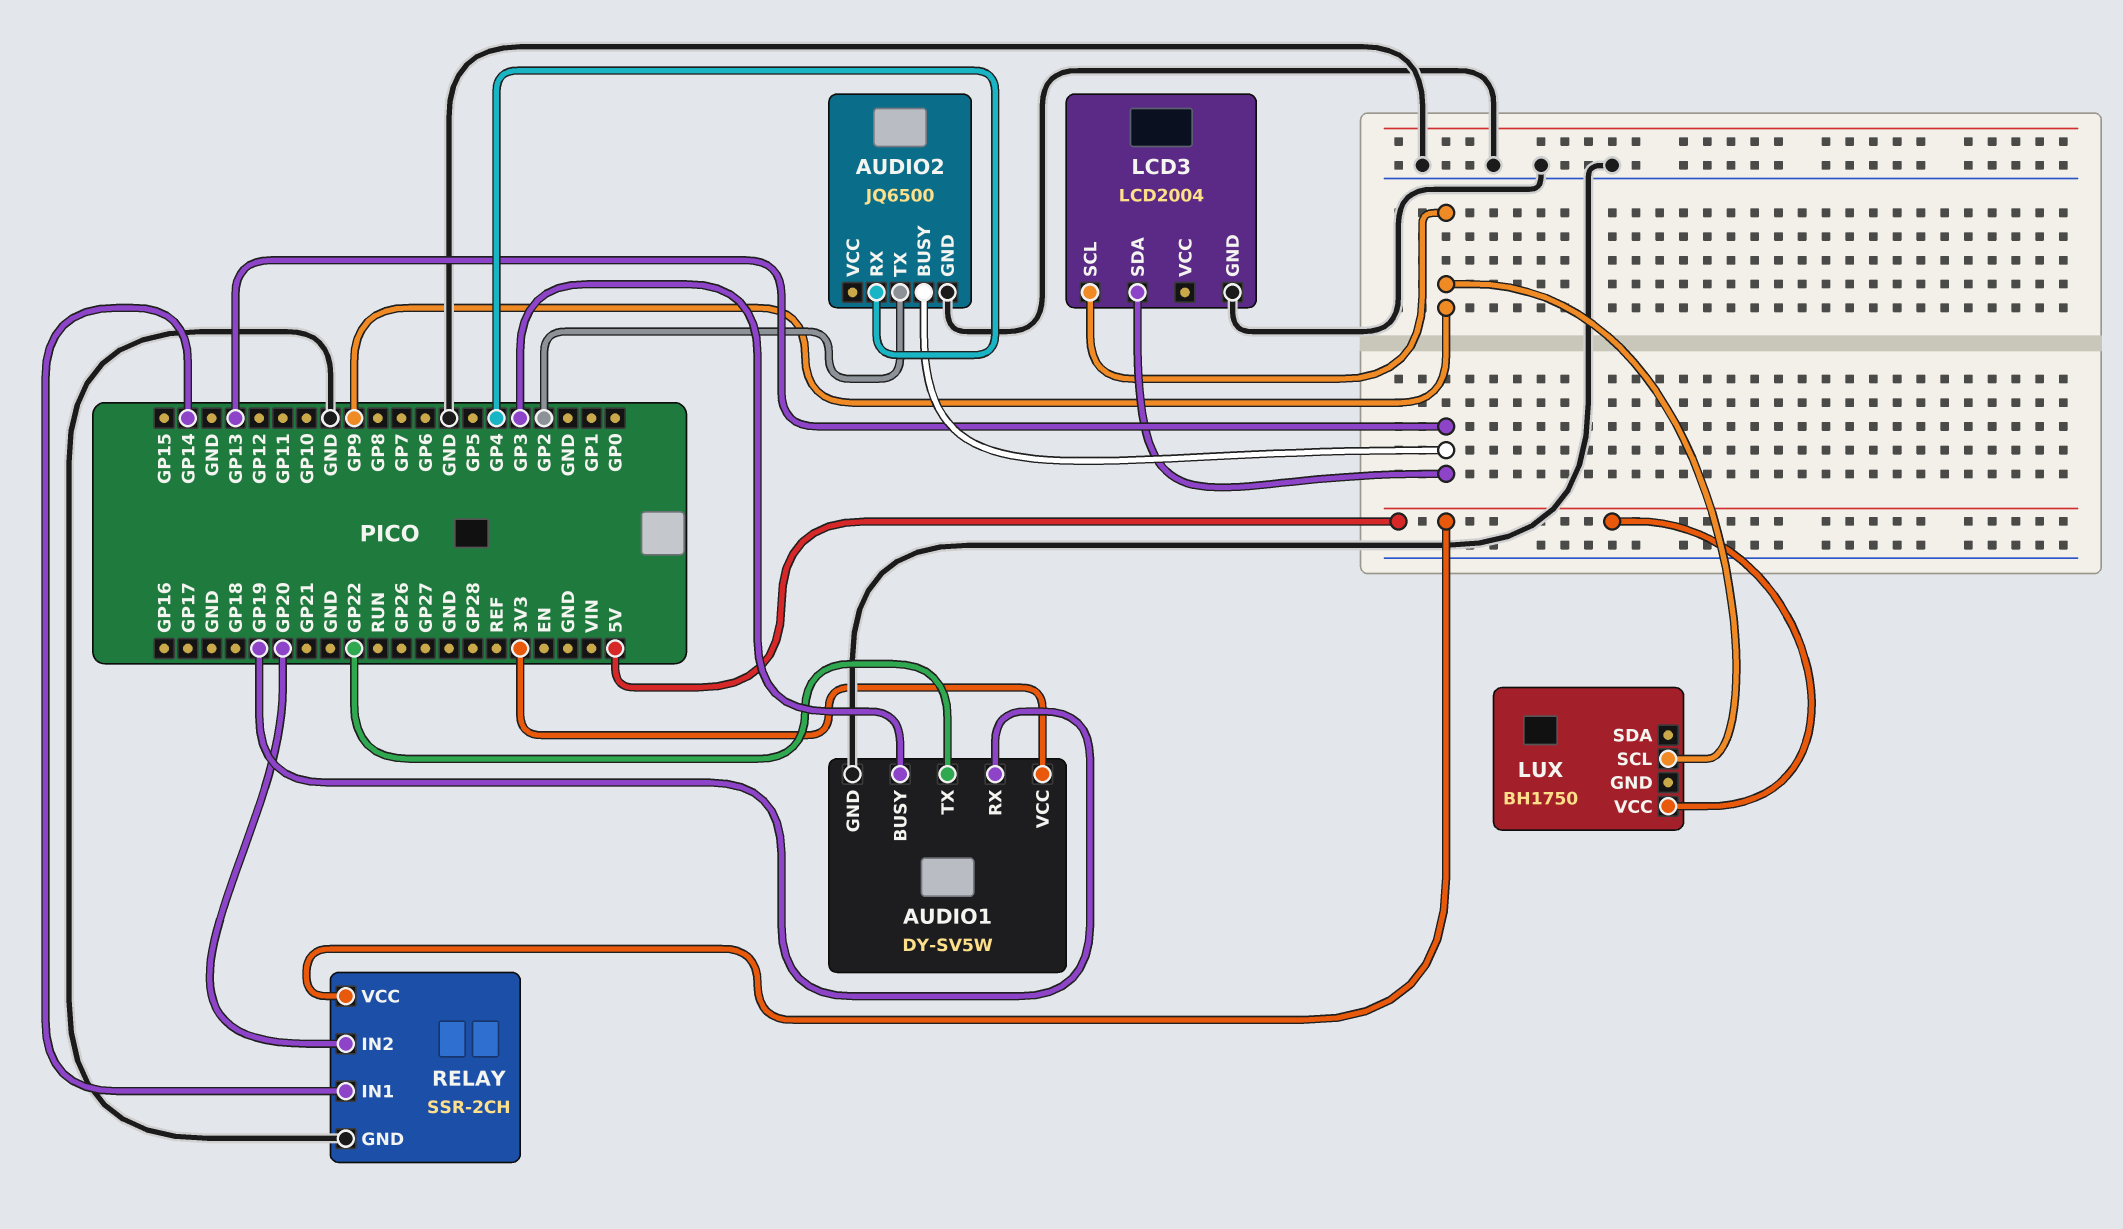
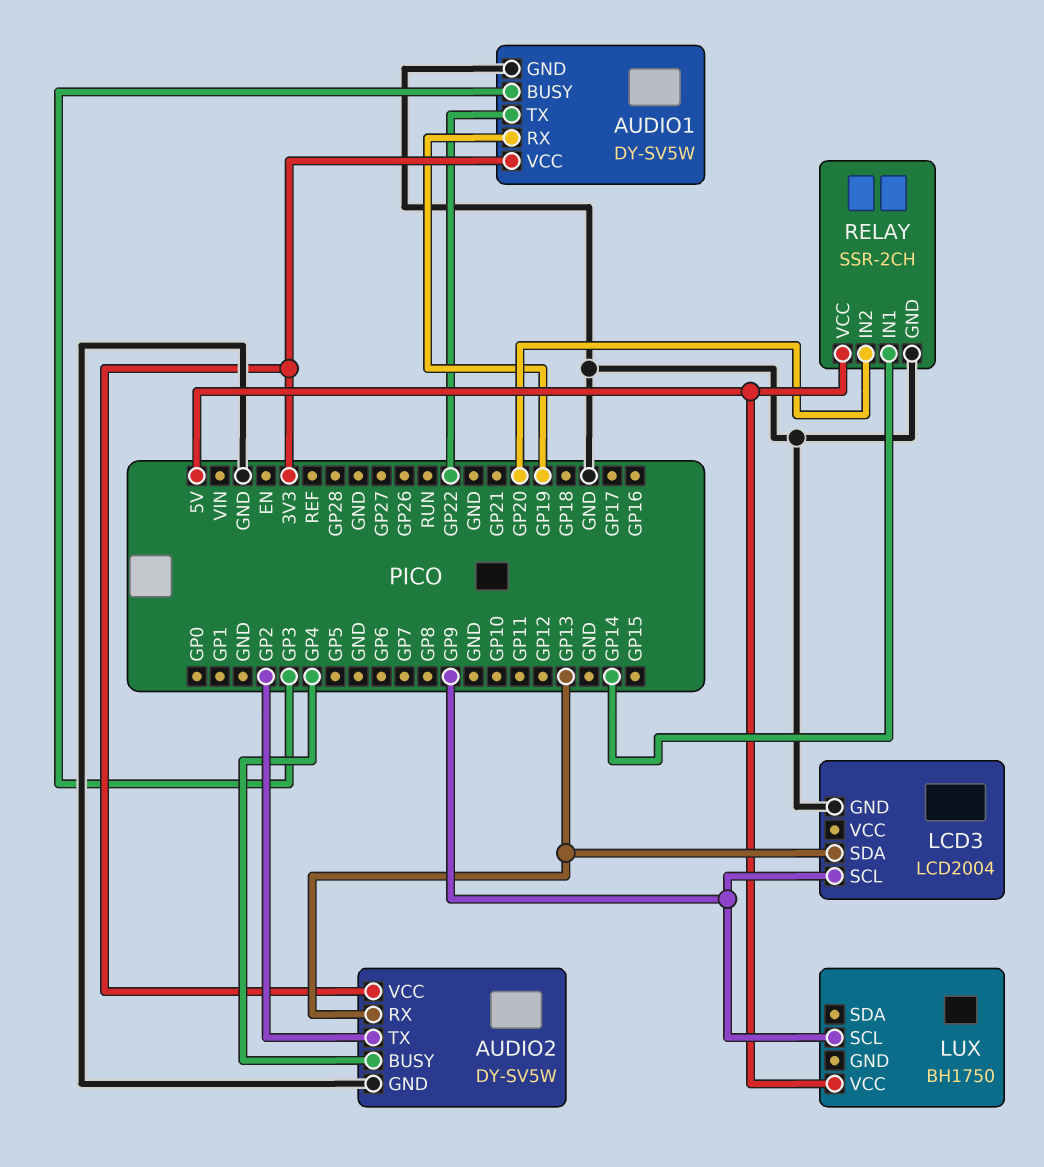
AUDIO2: JQ6500 -> DY-SV5W
AUDIO2 pin BUSY: GP13 -> GP4
AUDIO2 pin RX: GP4 -> GP13
AUDIO2 pin VCC: none -> 3V3

